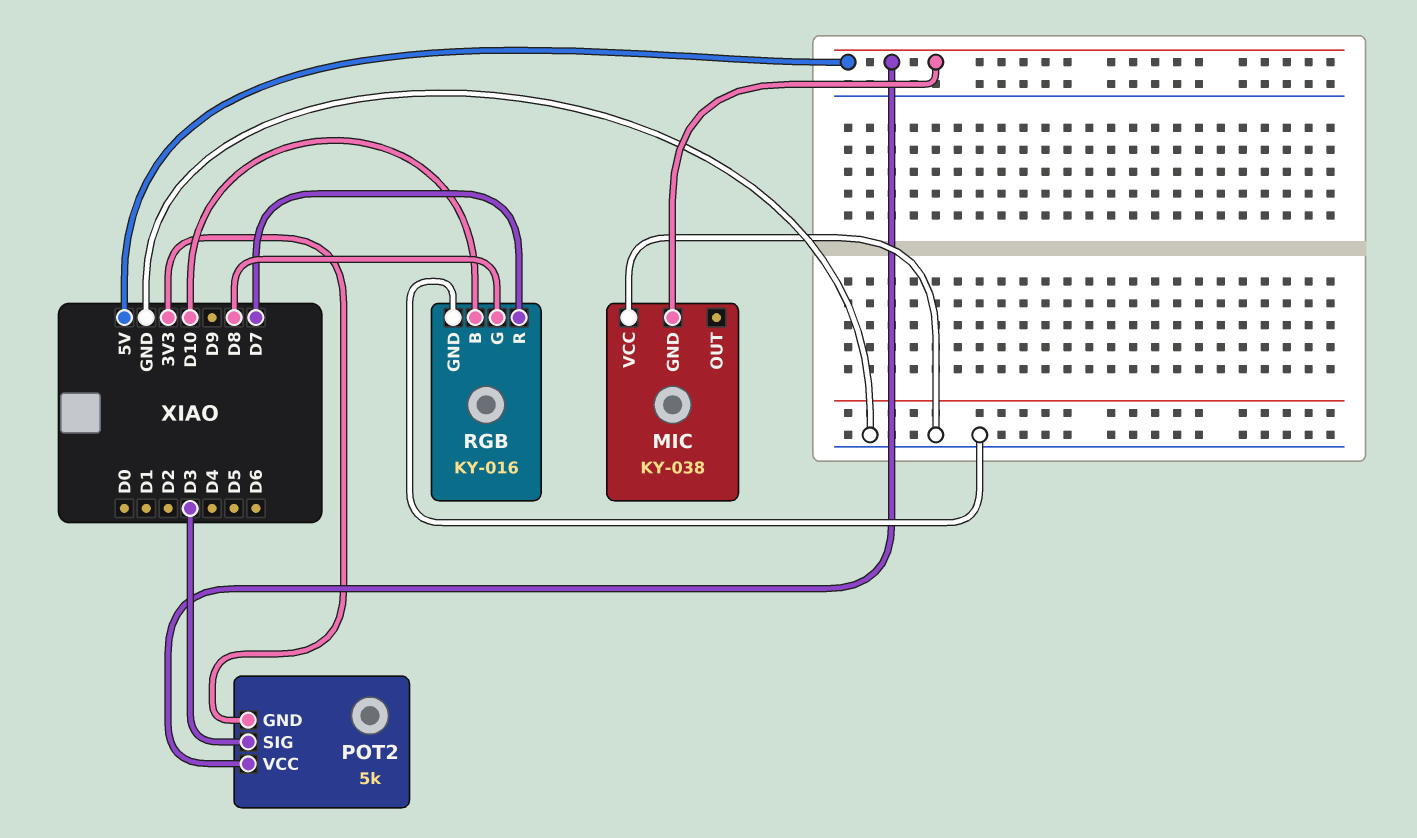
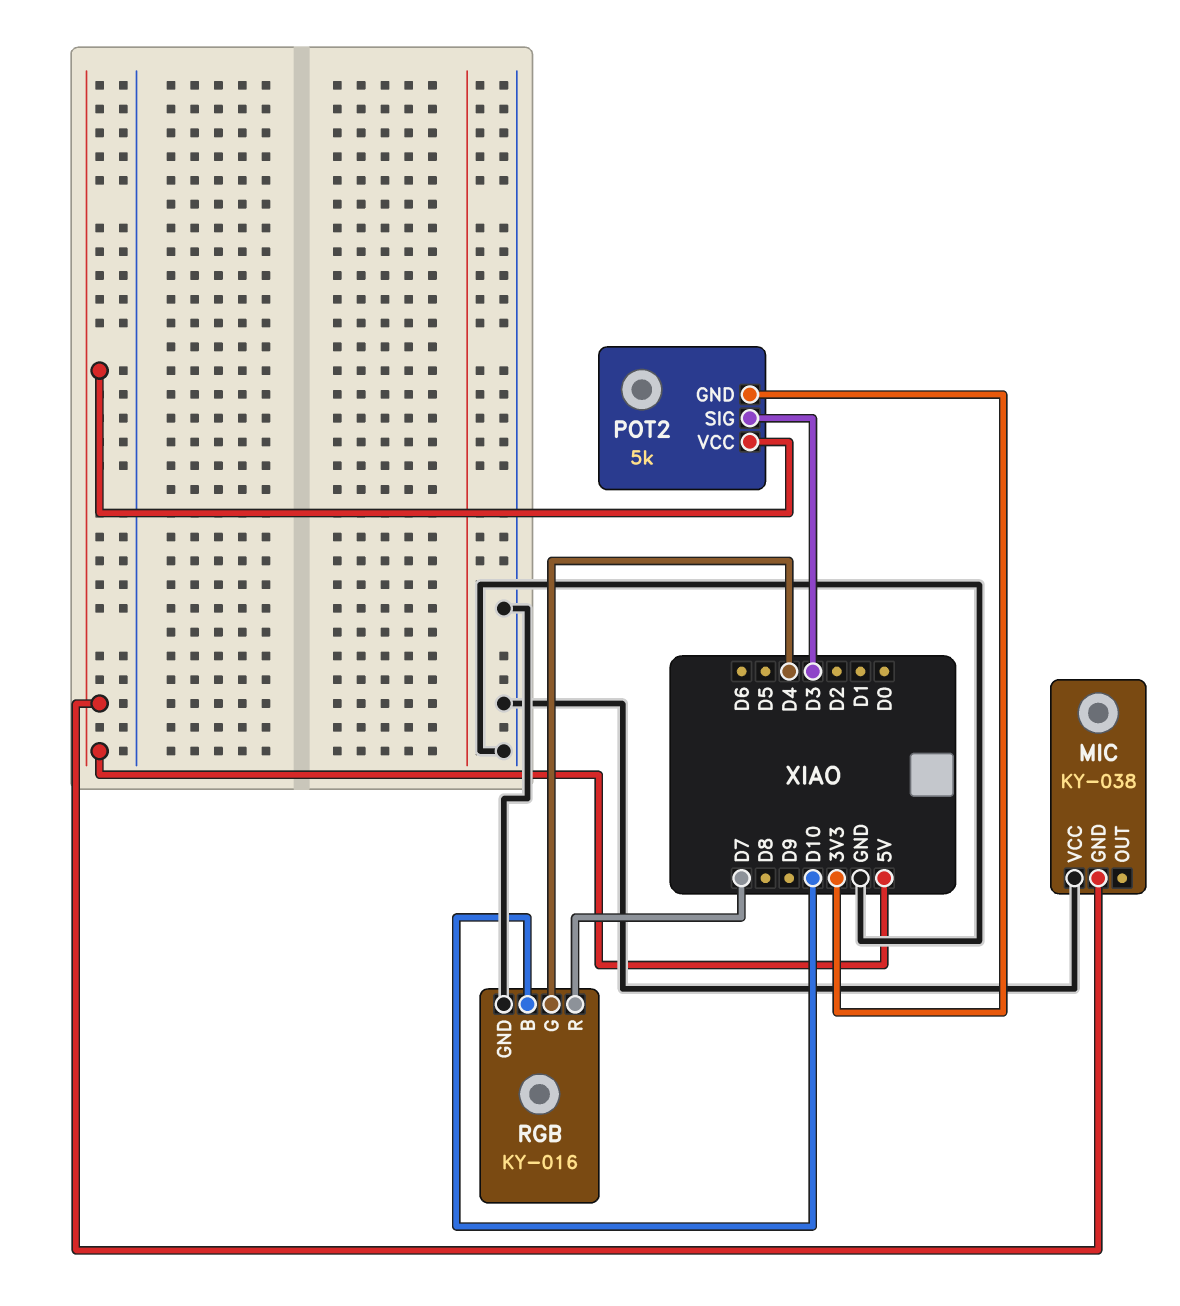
RGB pin G: D8 -> D4

